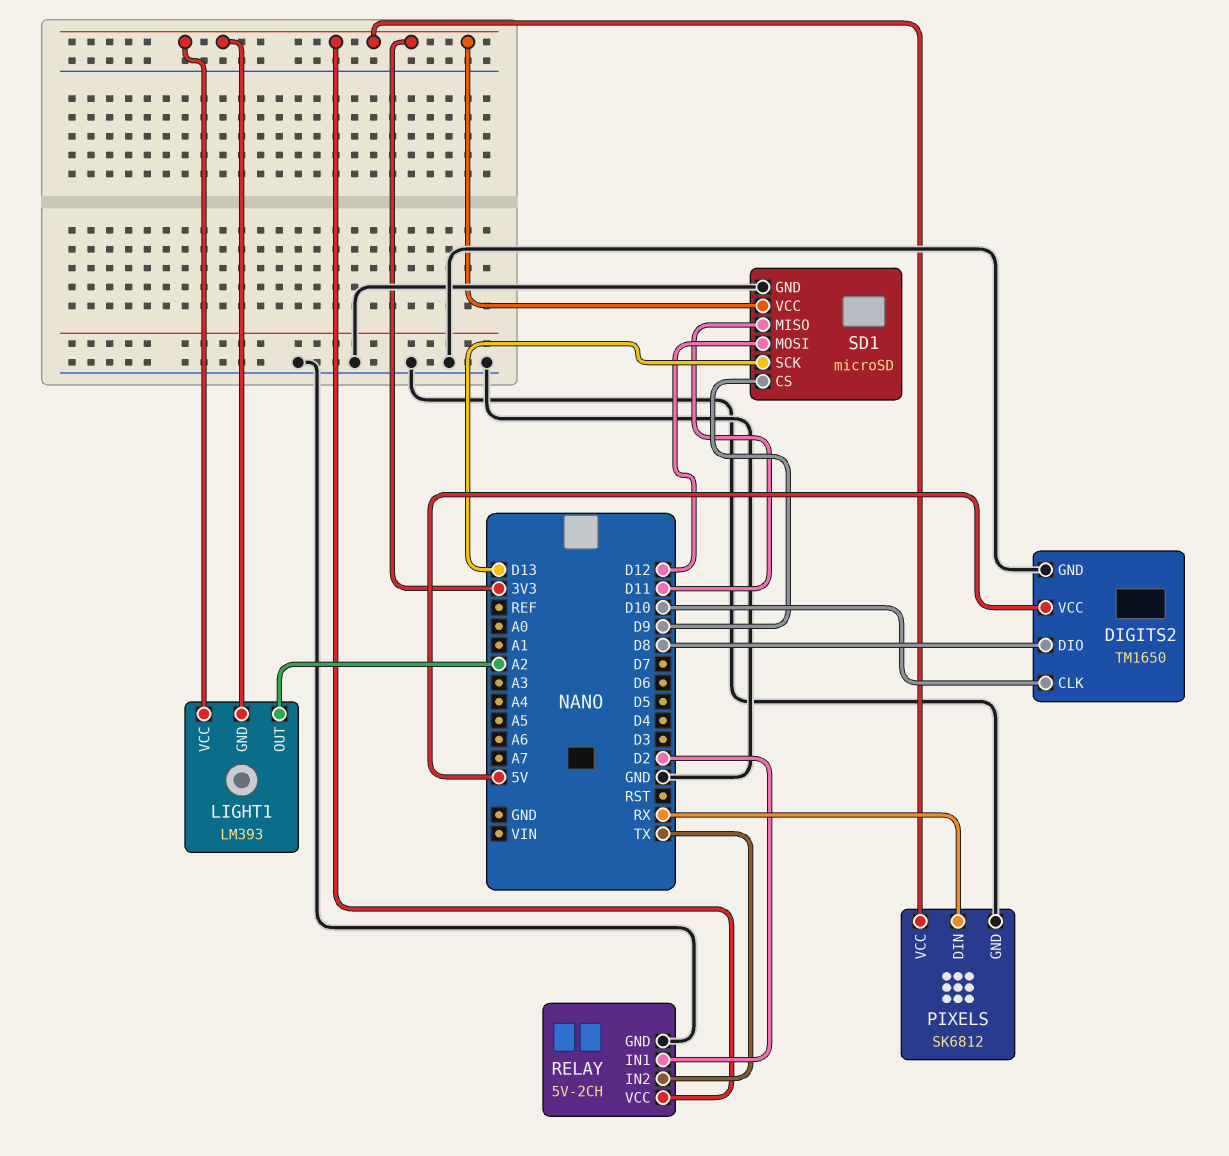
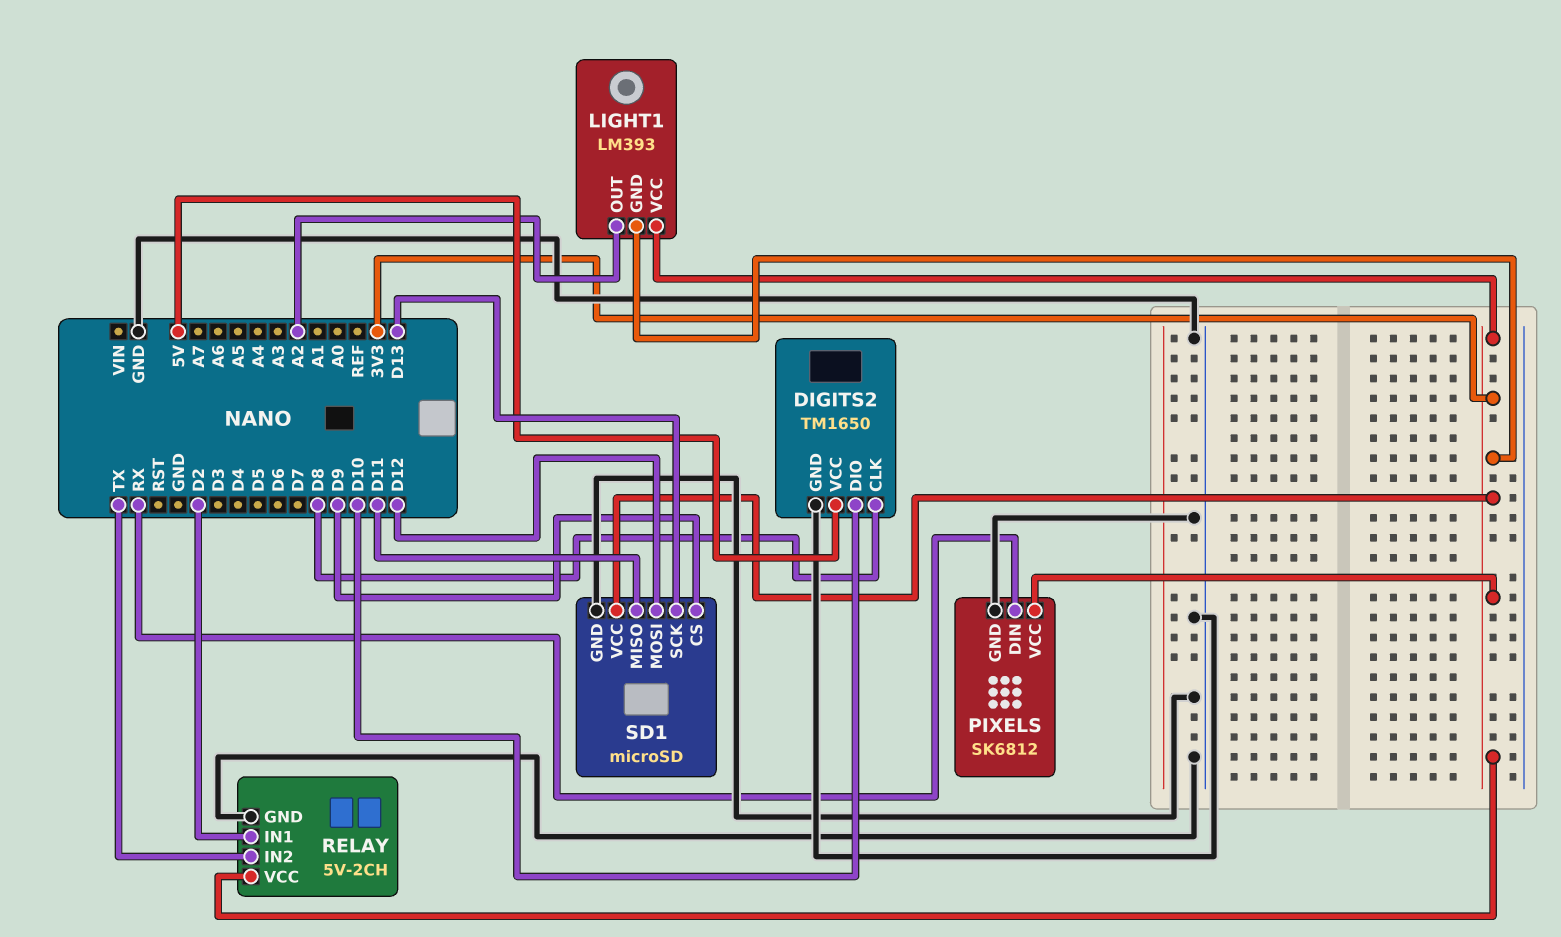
DIGITS2 pin CLK: D10 -> D8
DIGITS2 pin DIO: D8 -> D10

